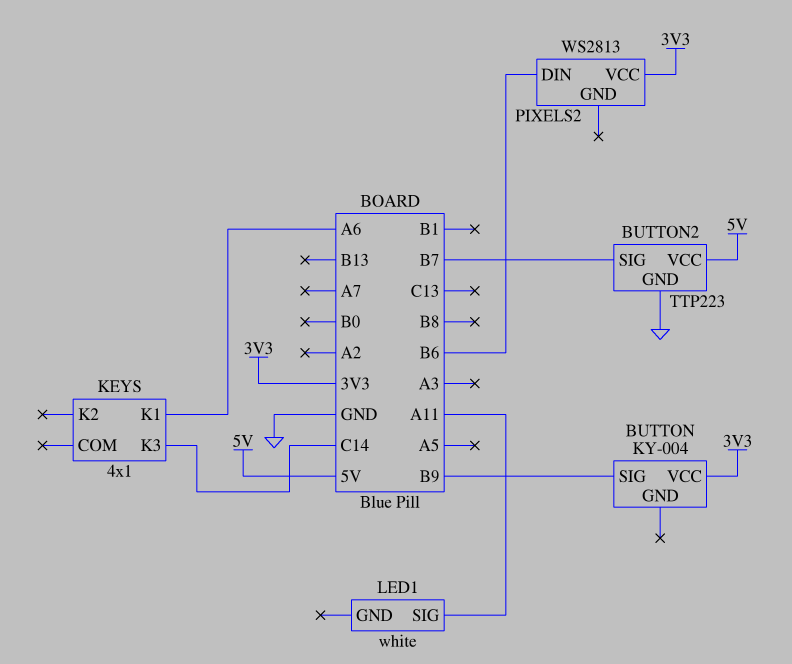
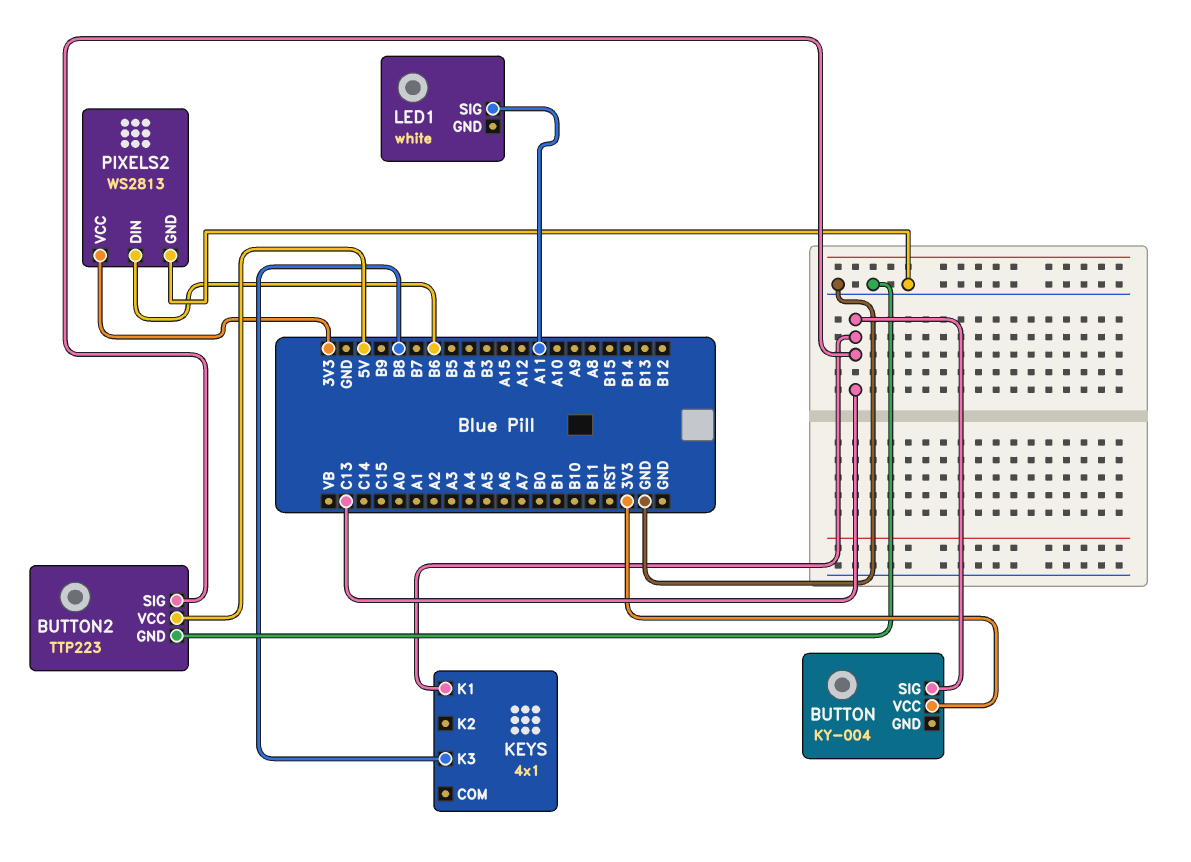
BUTTON pin SIG: B9 -> C13
BUTTON2 pin SIG: B7 -> C13
KEYS pin K1: A6 -> C13
KEYS pin K3: C14 -> B8
PIXELS2 pin GND: none -> GND

